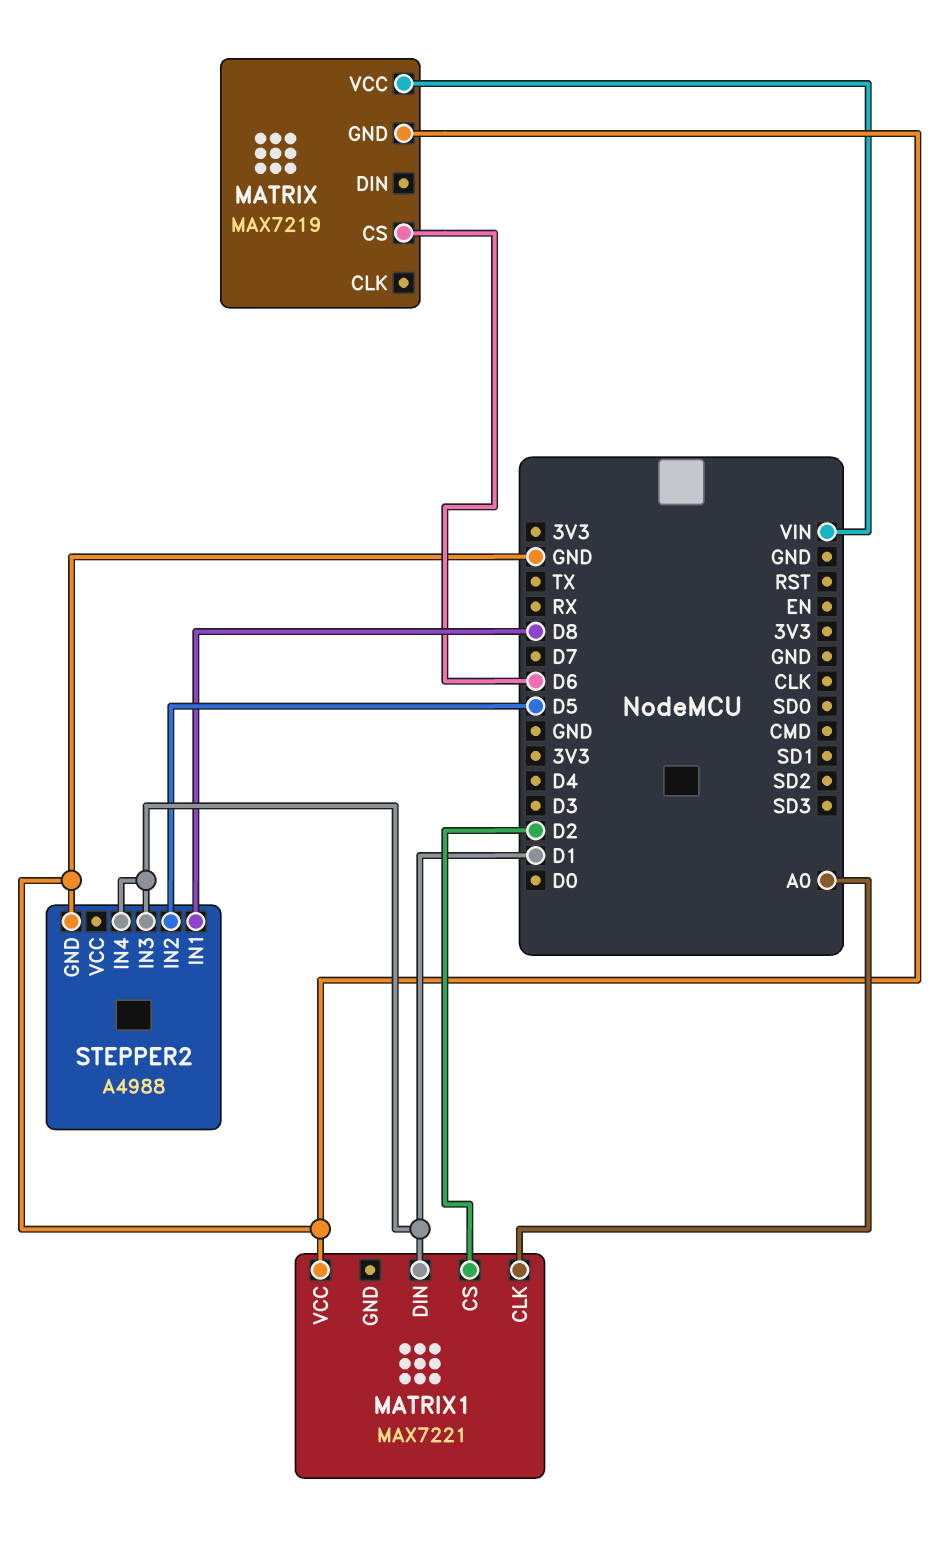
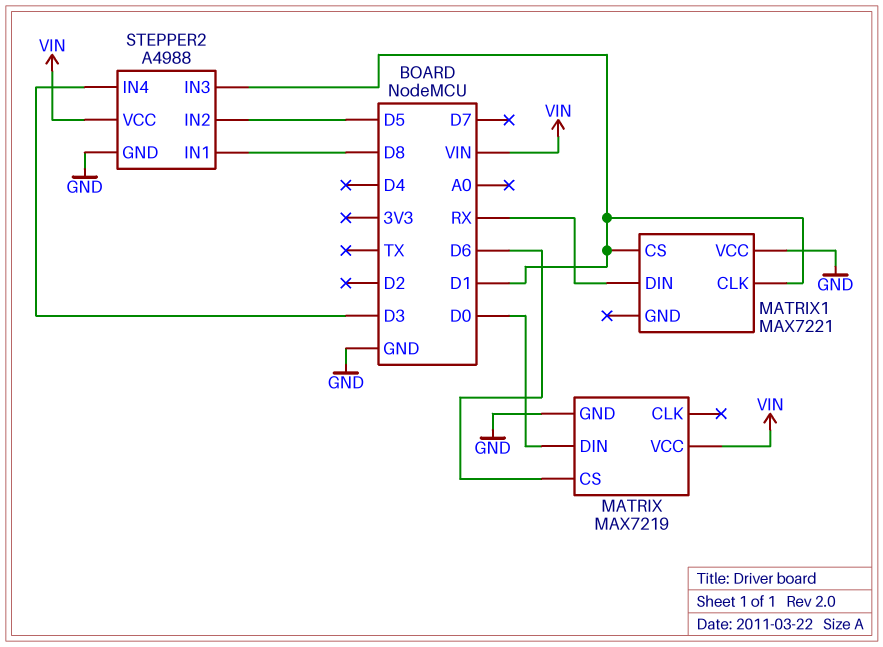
MATRIX pin DIN: none -> D0
MATRIX1 pin CLK: A0 -> D1
MATRIX1 pin CS: D2 -> D1
MATRIX1 pin DIN: D1 -> RX
STEPPER2 pin IN4: D1 -> D3
STEPPER2 pin VCC: none -> VIN

